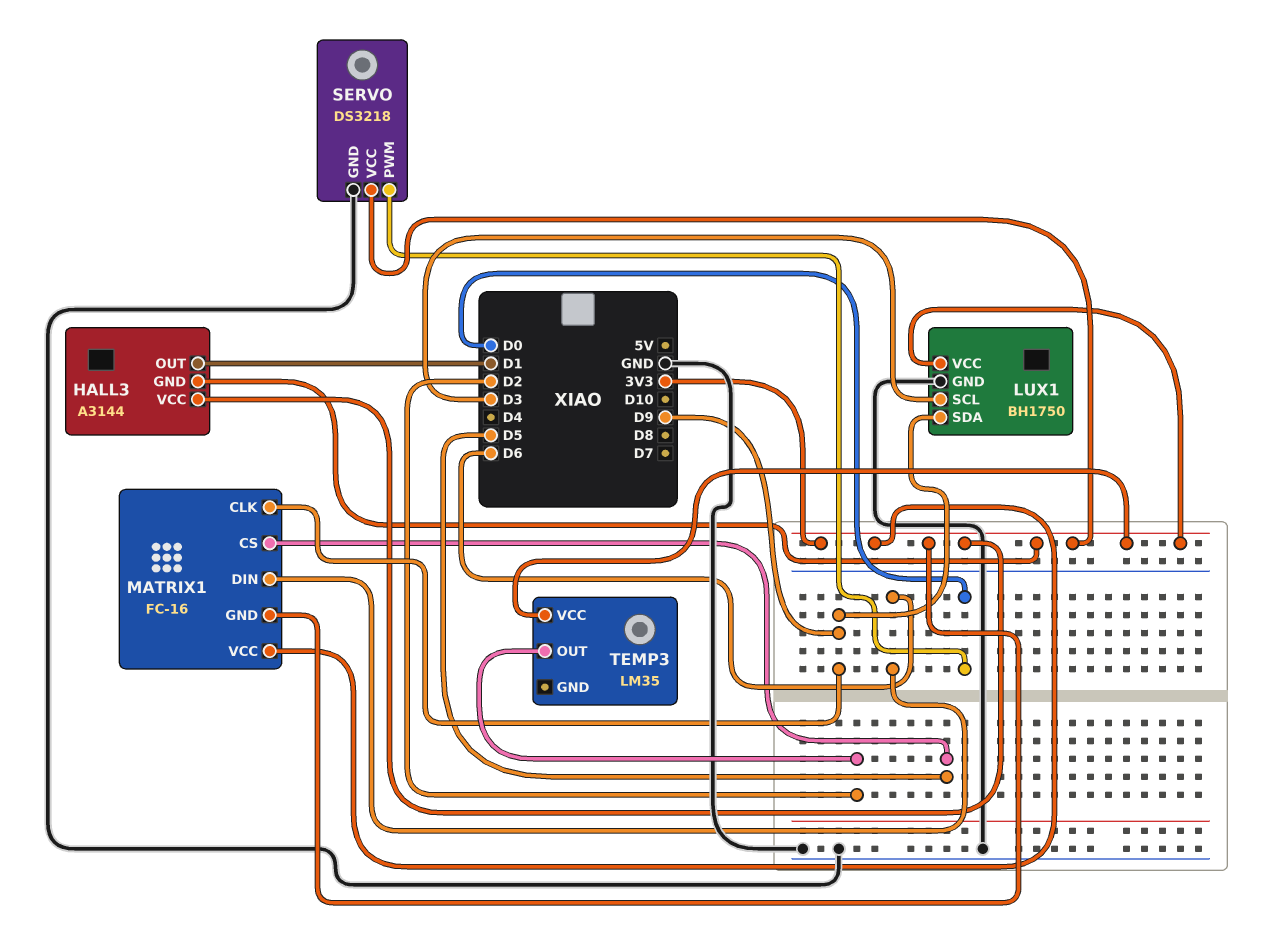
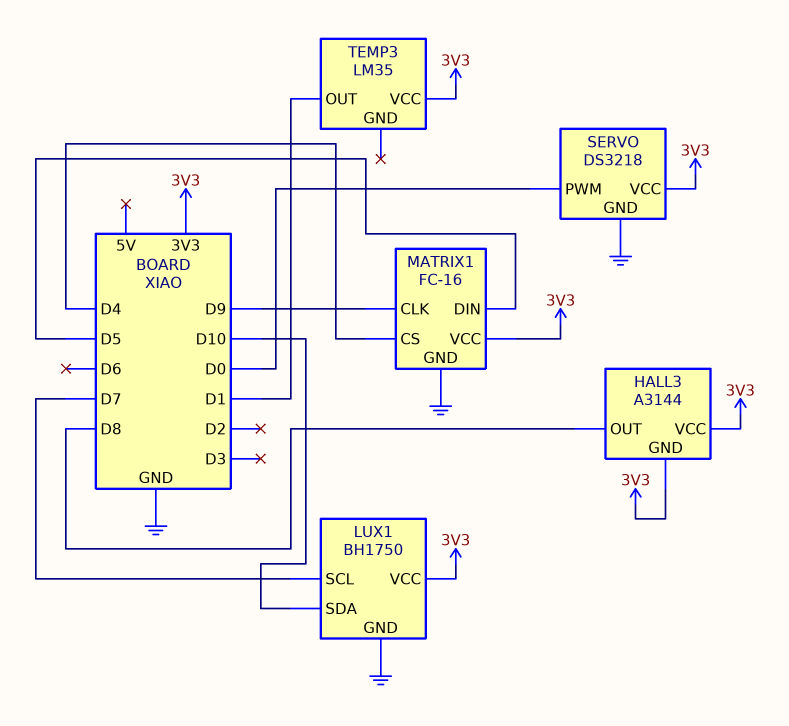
HALL3 pin OUT: D1 -> D8
LUX1 pin SCL: D3 -> D7
LUX1 pin SDA: D9 -> D10
MATRIX1 pin CS: D5 -> D4
MATRIX1 pin DIN: D6 -> D5
MATRIX1 pin GND: 3V3 -> GND
TEMP3 pin OUT: D2 -> D1

